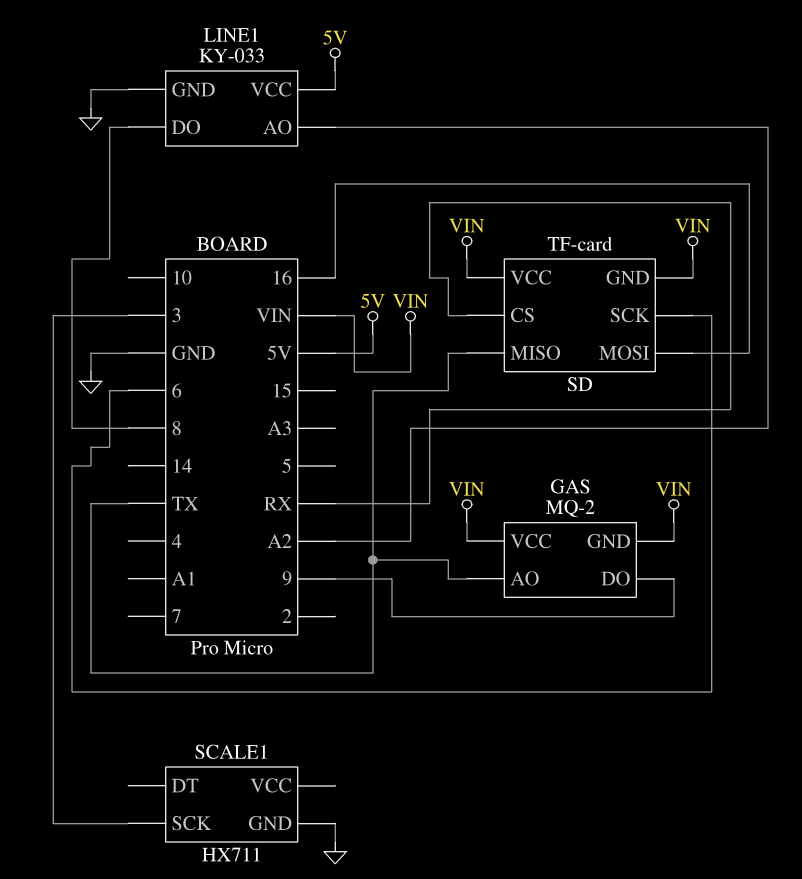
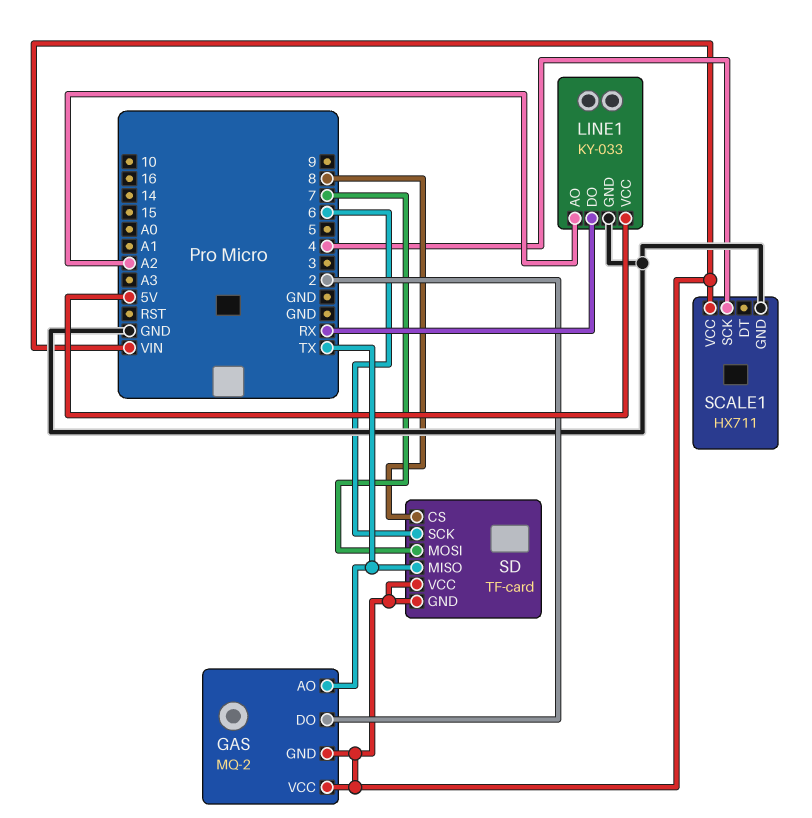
GAS pin DO: 9 -> 2
LINE1 pin DO: 8 -> RX
SCALE1 pin SCK: 3 -> 4
SCALE1 pin VCC: none -> VIN
SD pin CS: RX -> 8
SD pin MOSI: 16 -> 7

